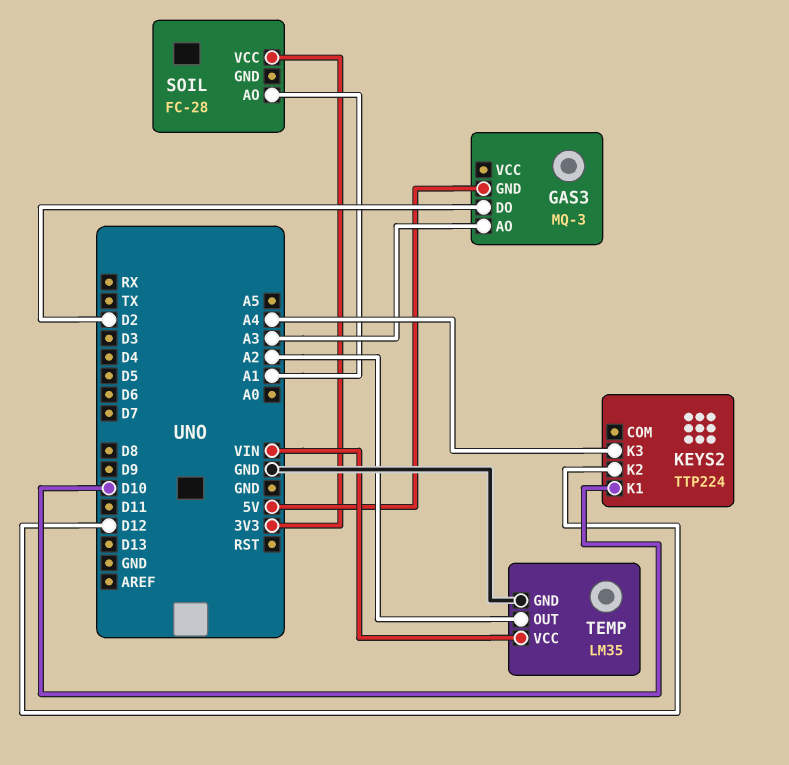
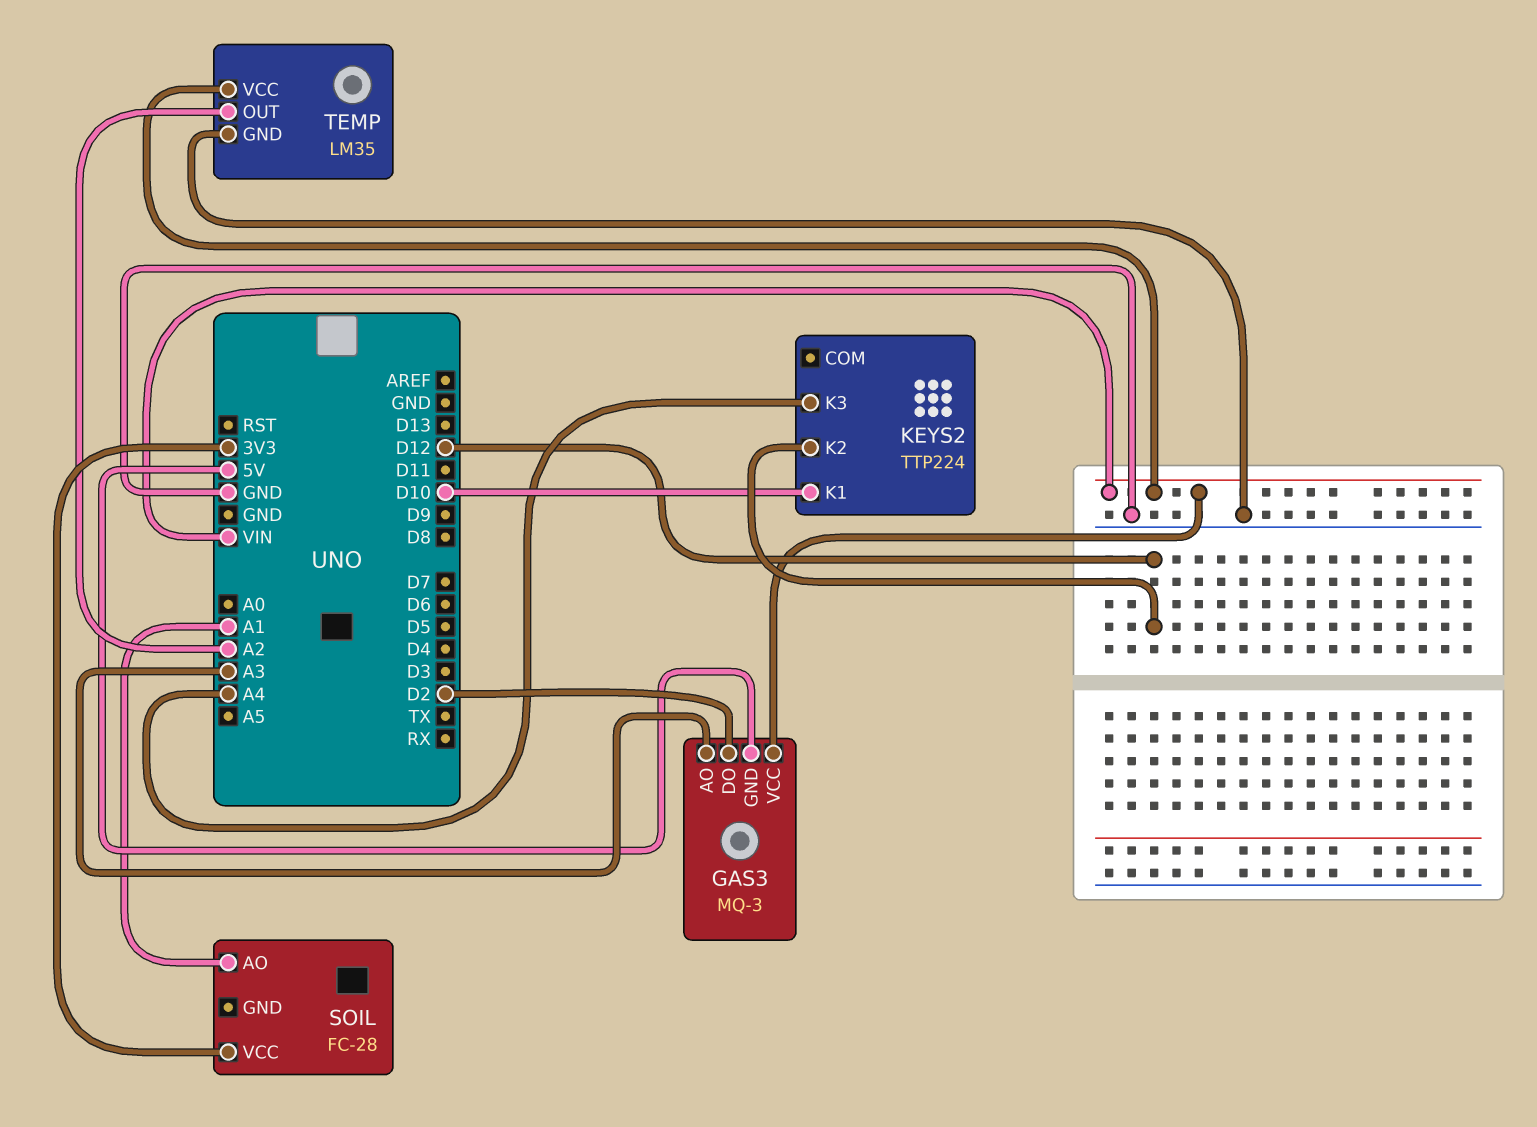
GAS3 pin VCC: none -> VIN

